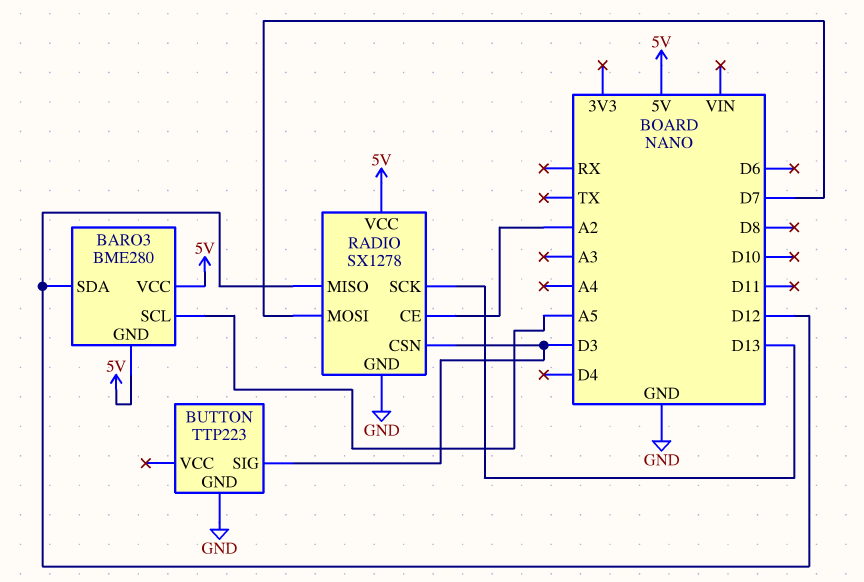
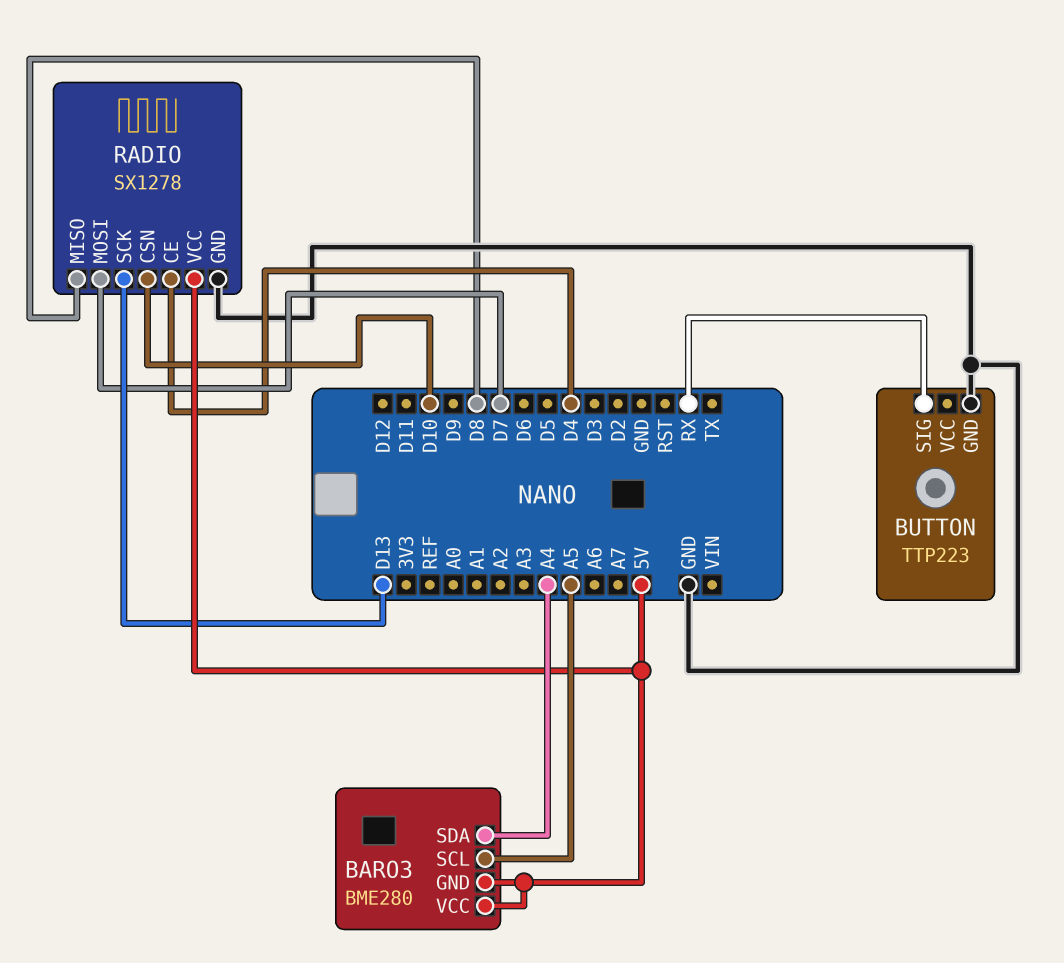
BARO3 pin SDA: D12 -> A4
BUTTON pin SIG: D3 -> RX
RADIO pin CE: A2 -> D4
RADIO pin CSN: D3 -> D10
RADIO pin MISO: D12 -> D8

